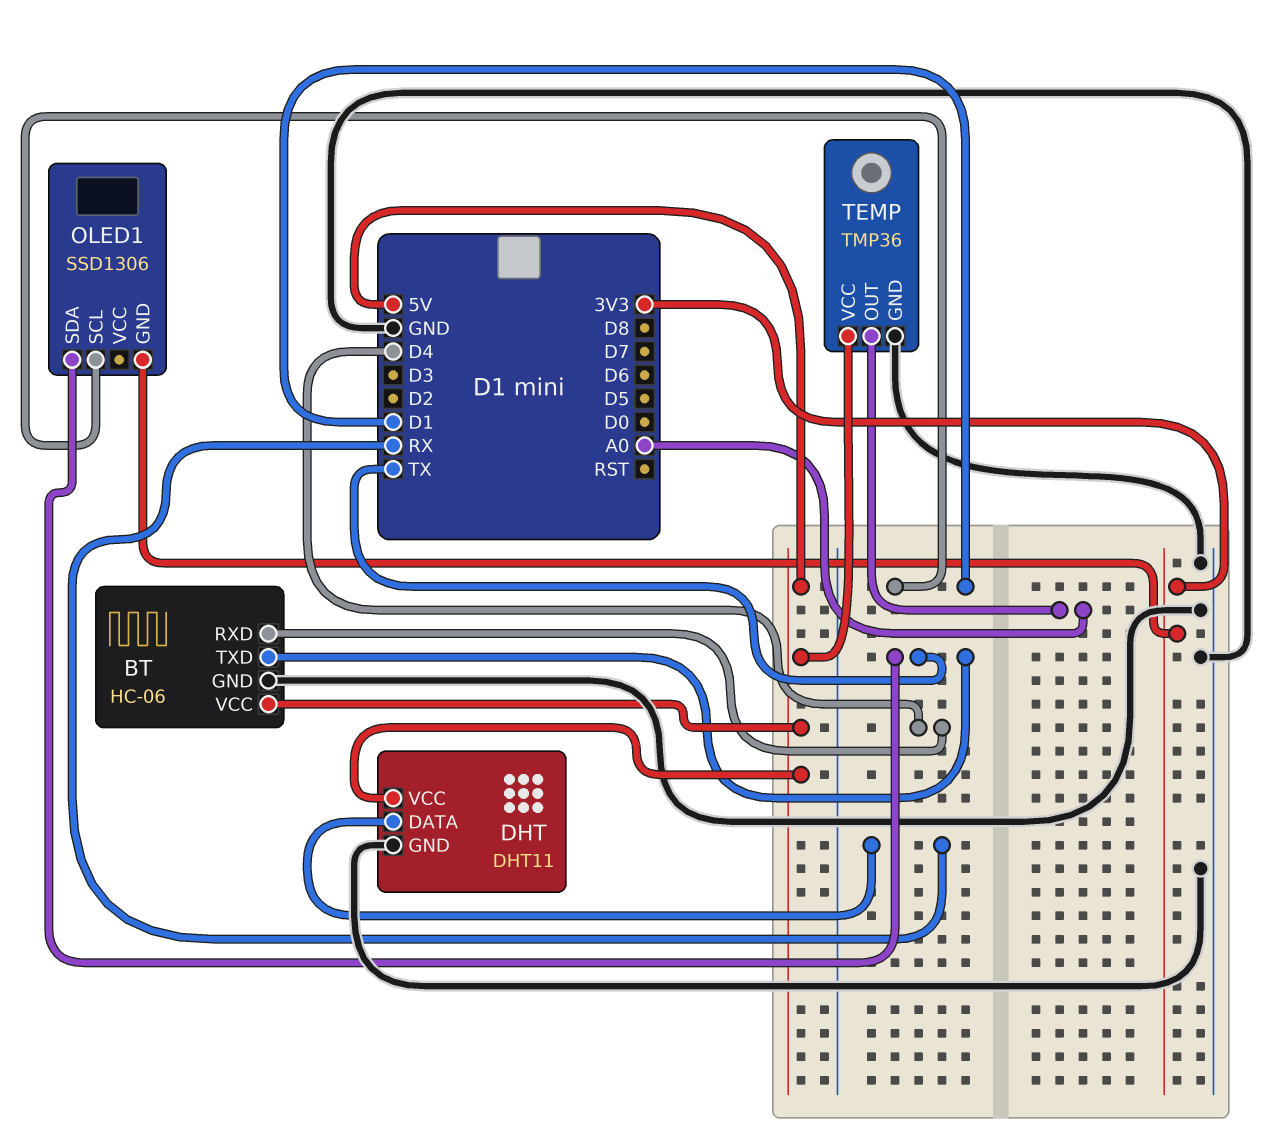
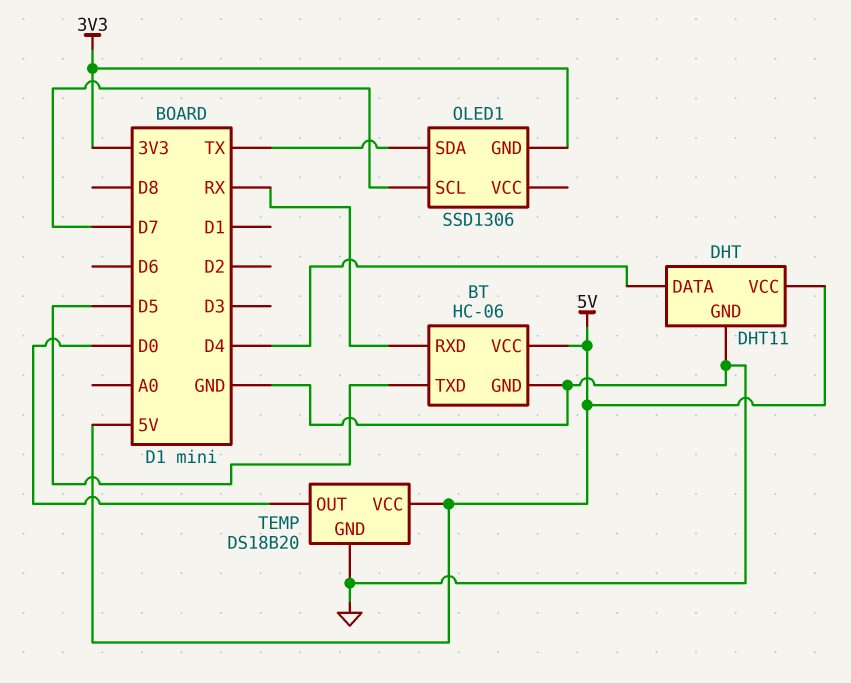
BT pin RXD: D4 -> RX
BT pin TXD: TX -> D5
DHT pin DATA: RX -> D4
OLED1 pin SCL: D1 -> D7
TEMP: TMP36 -> DS18B20
TEMP pin OUT: A0 -> D0

